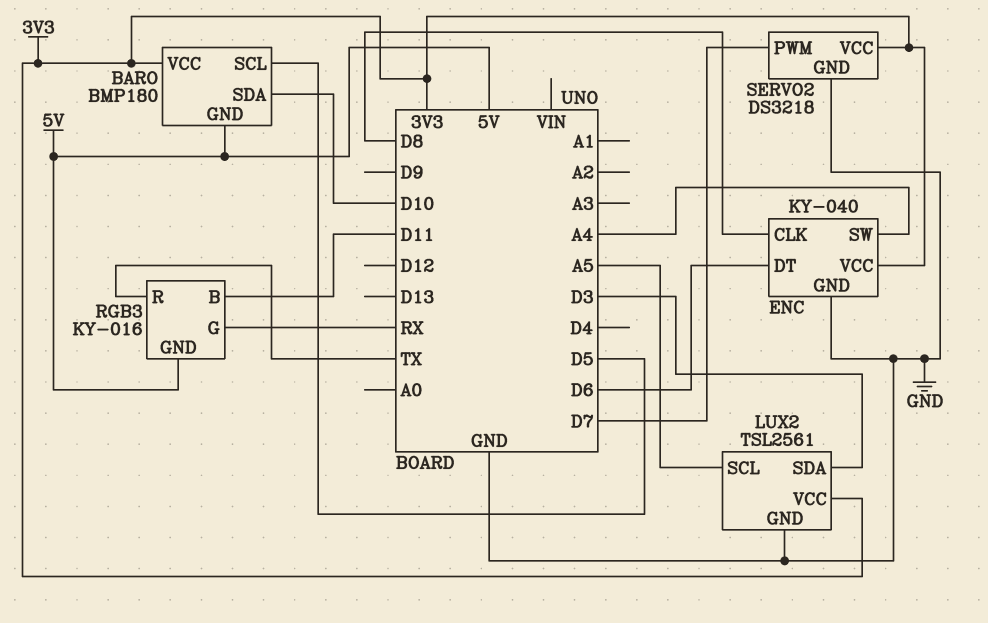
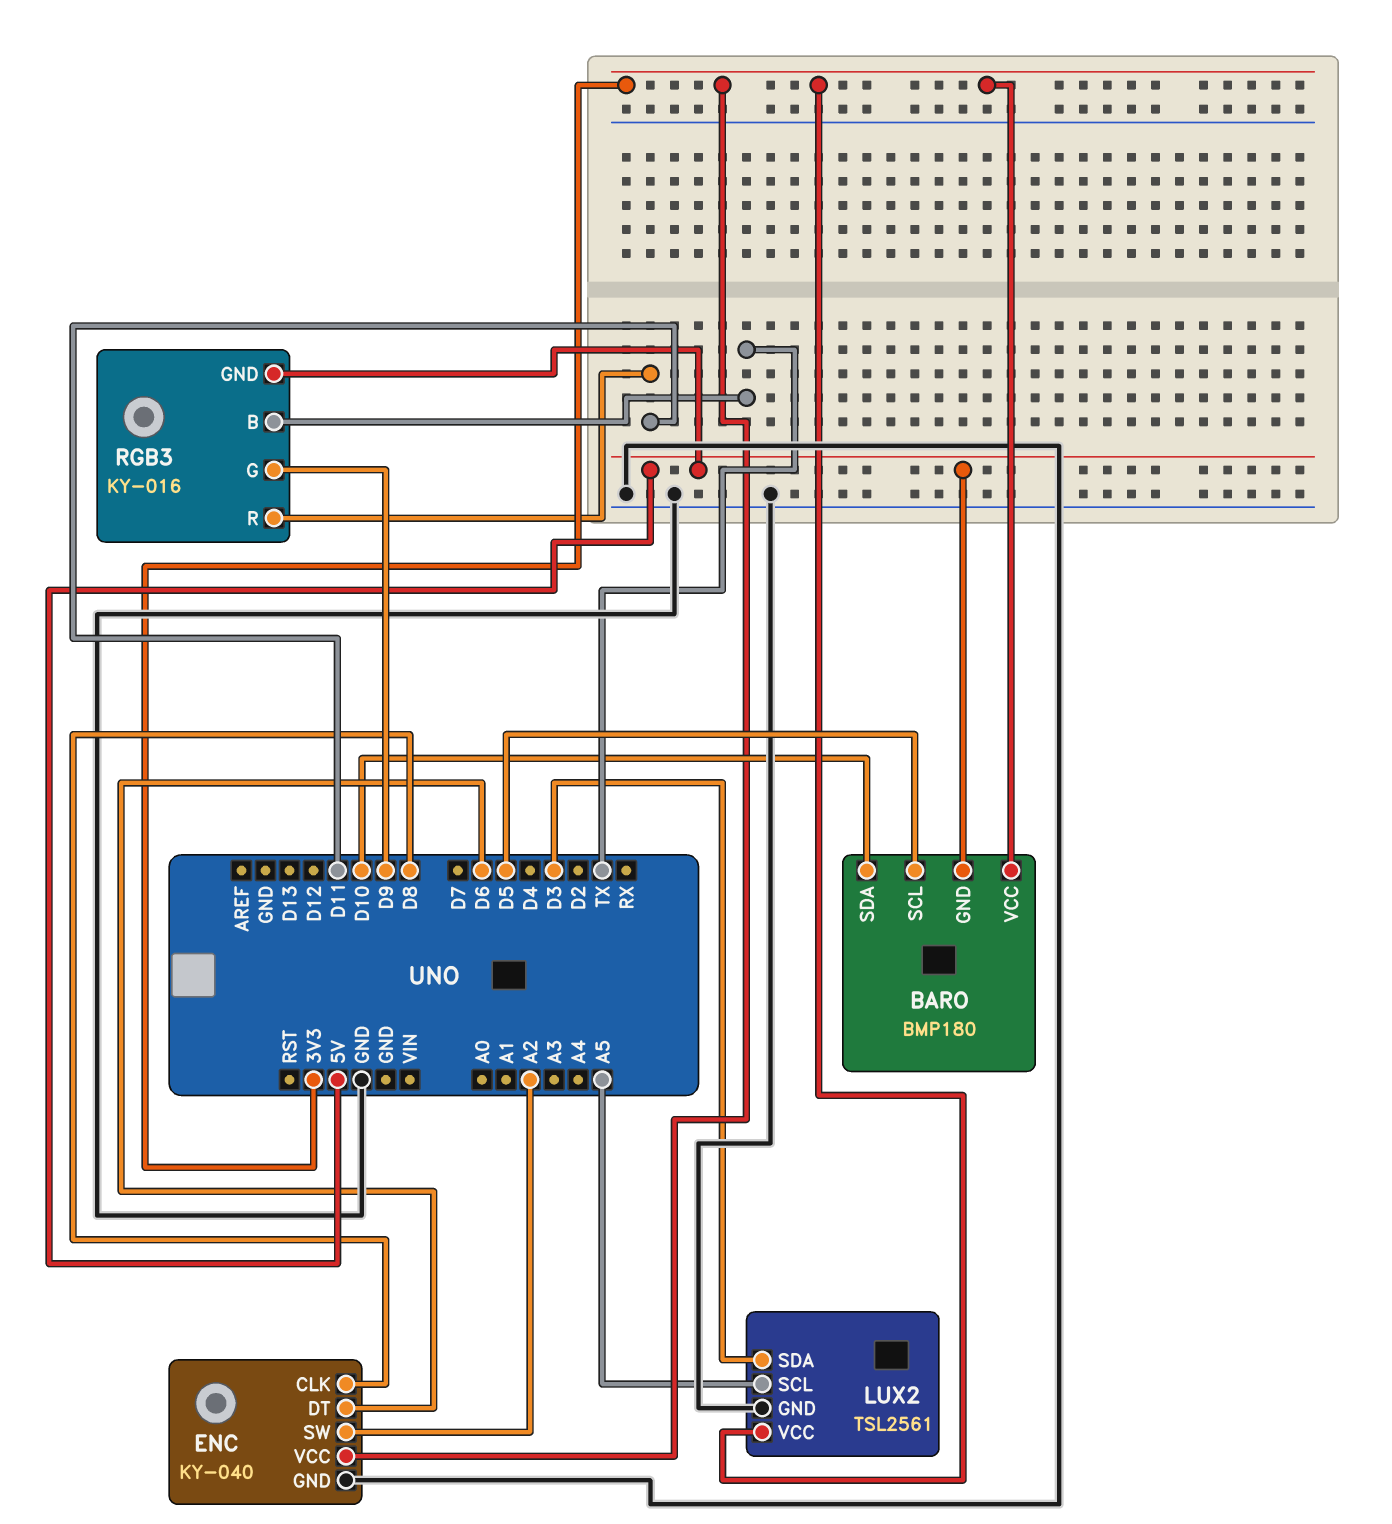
ENC pin SW: A4 -> A2
RGB3 pin B: D11 -> TX
RGB3 pin G: RX -> D9
RGB3 pin R: TX -> D11
SERVO2: DS3218 -> none
SERVO2 pin GND: GND -> none
SERVO2 pin PWM: D7 -> none
SERVO2 pin VCC: 3V3 -> none

